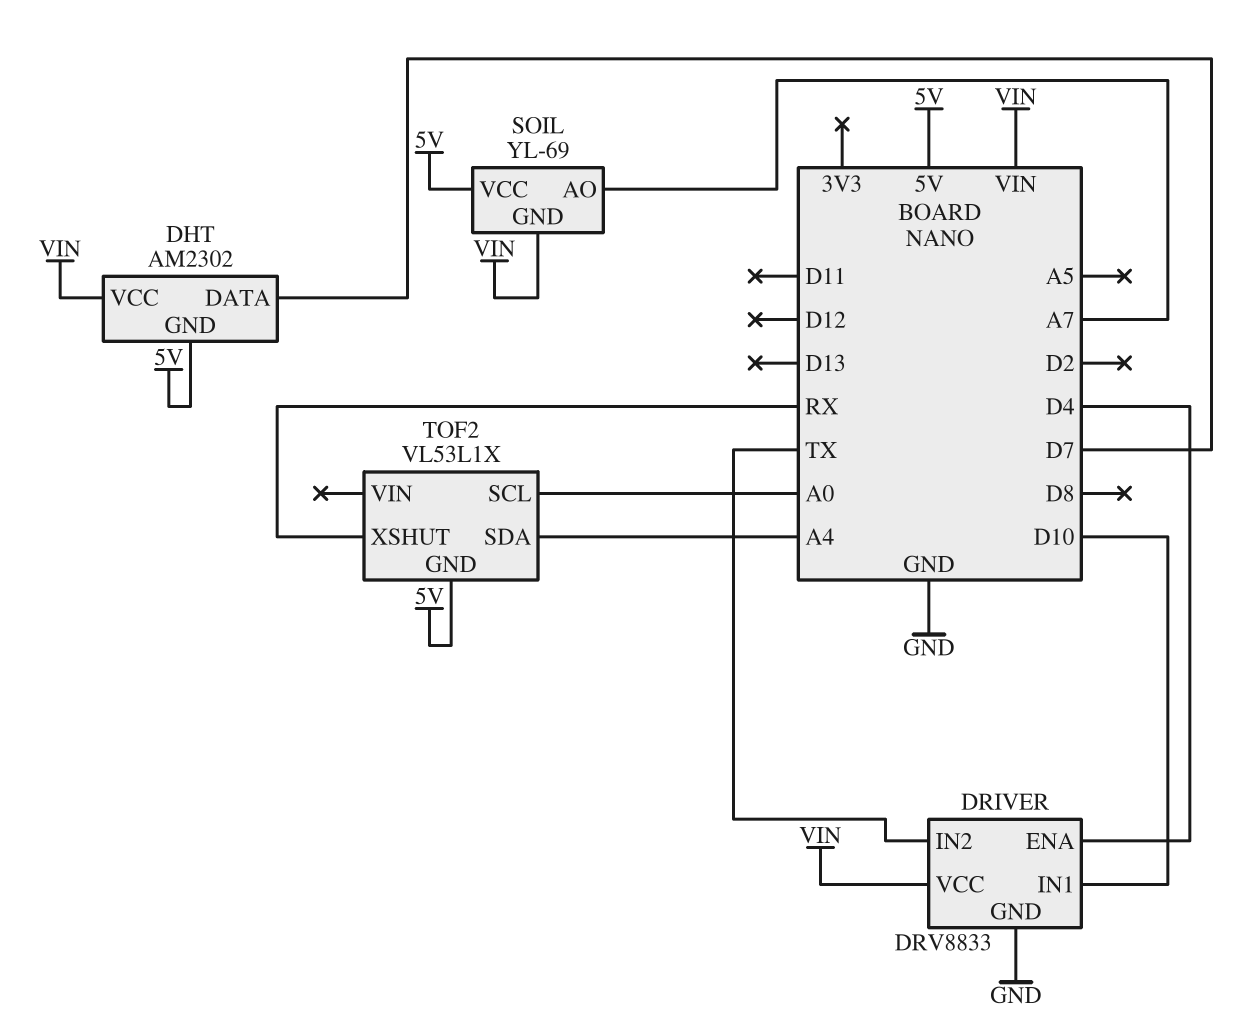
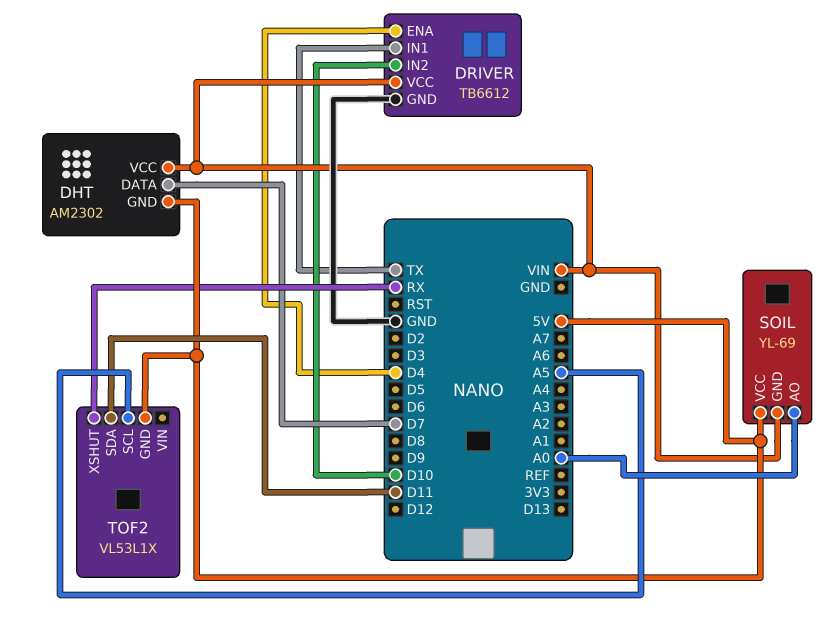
DRIVER: DRV8833 -> TB6612
DRIVER pin IN1: D10 -> TX
DRIVER pin IN2: TX -> D10
SOIL pin AO: A7 -> A0
TOF2 pin SCL: A0 -> A5
TOF2 pin SDA: A4 -> D11

